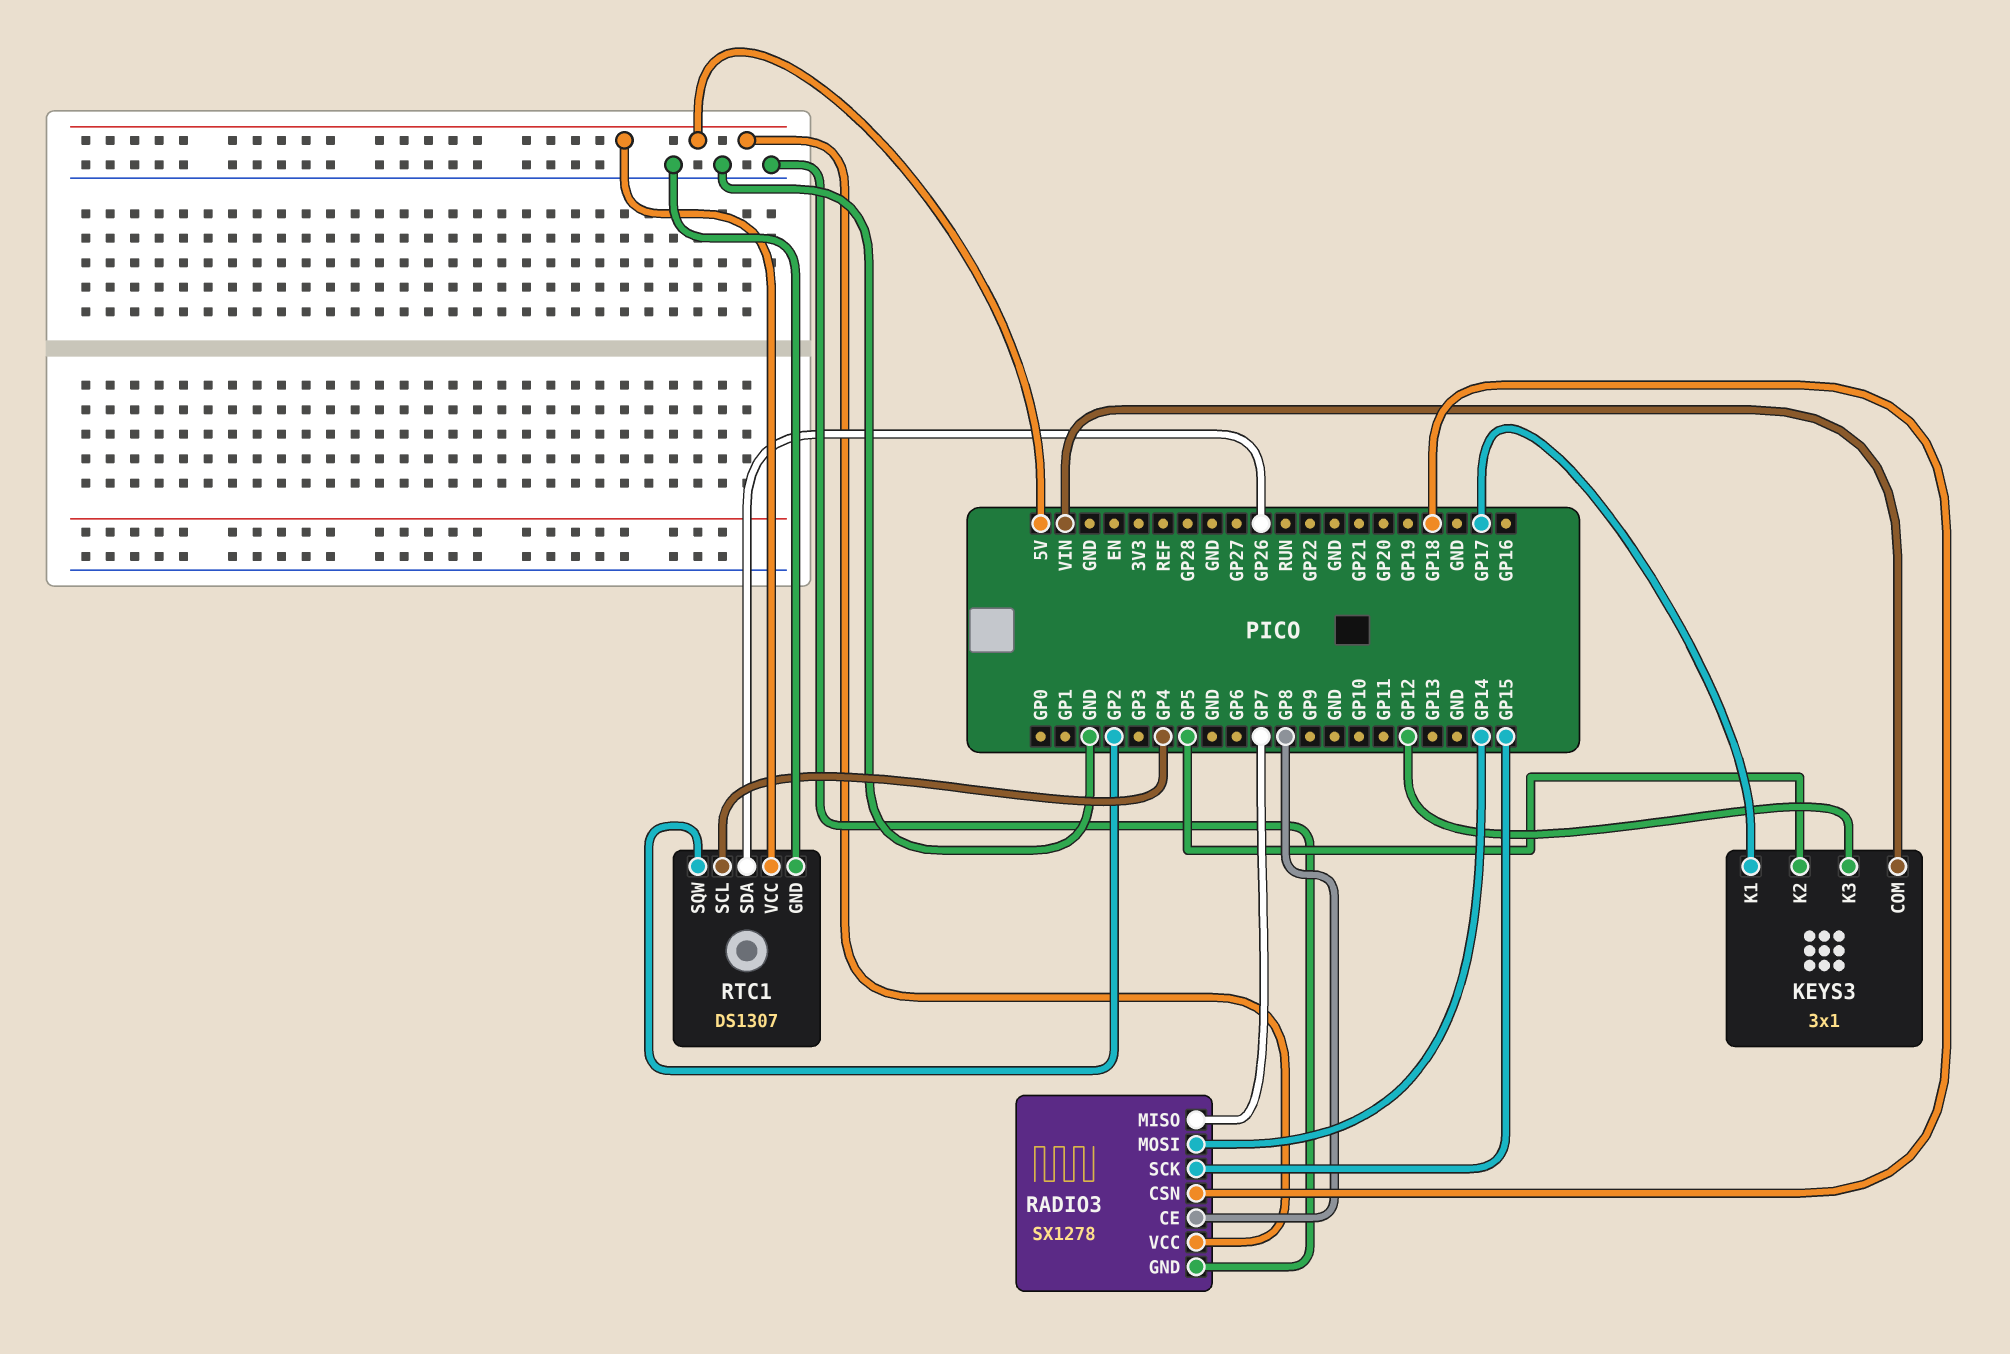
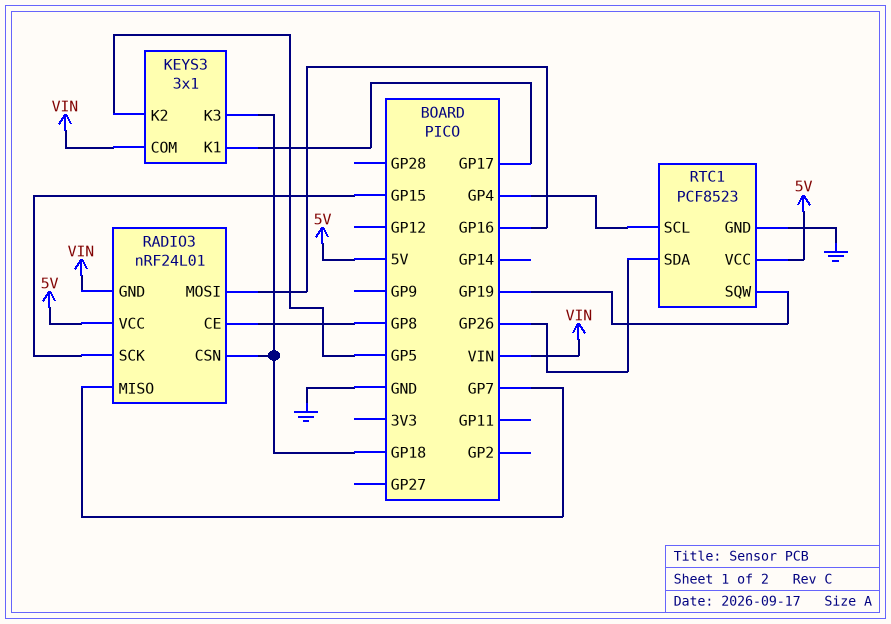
KEYS3 pin K3: GP12 -> GP18
RADIO3: SX1278 -> nRF24L01
RADIO3 pin GND: GND -> VIN
RADIO3 pin MOSI: GP14 -> GP16
RTC1: DS1307 -> PCF8523
RTC1 pin SQW: GP2 -> GP19

